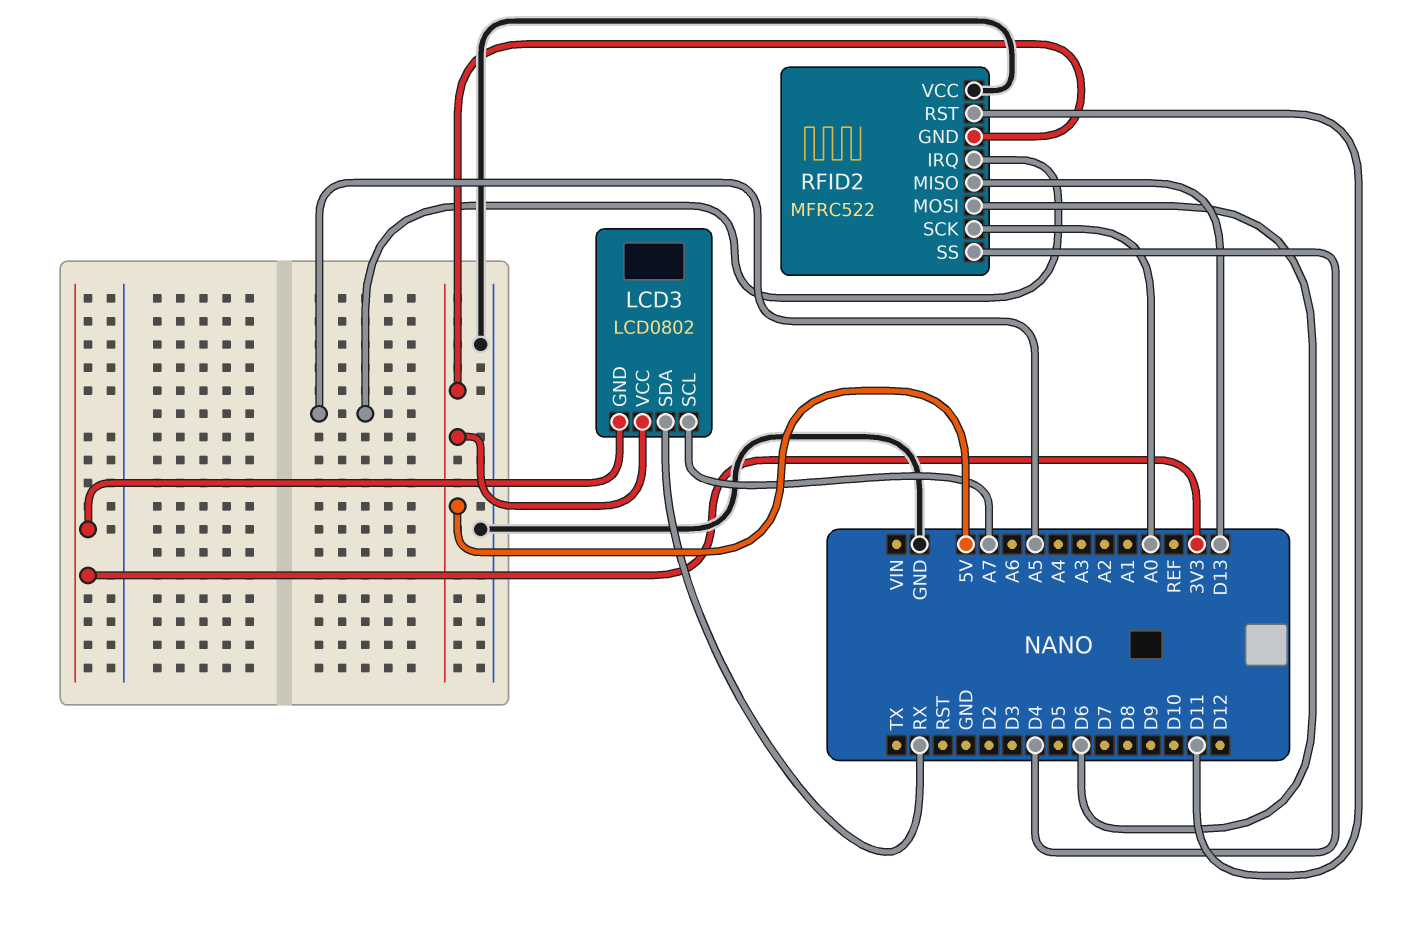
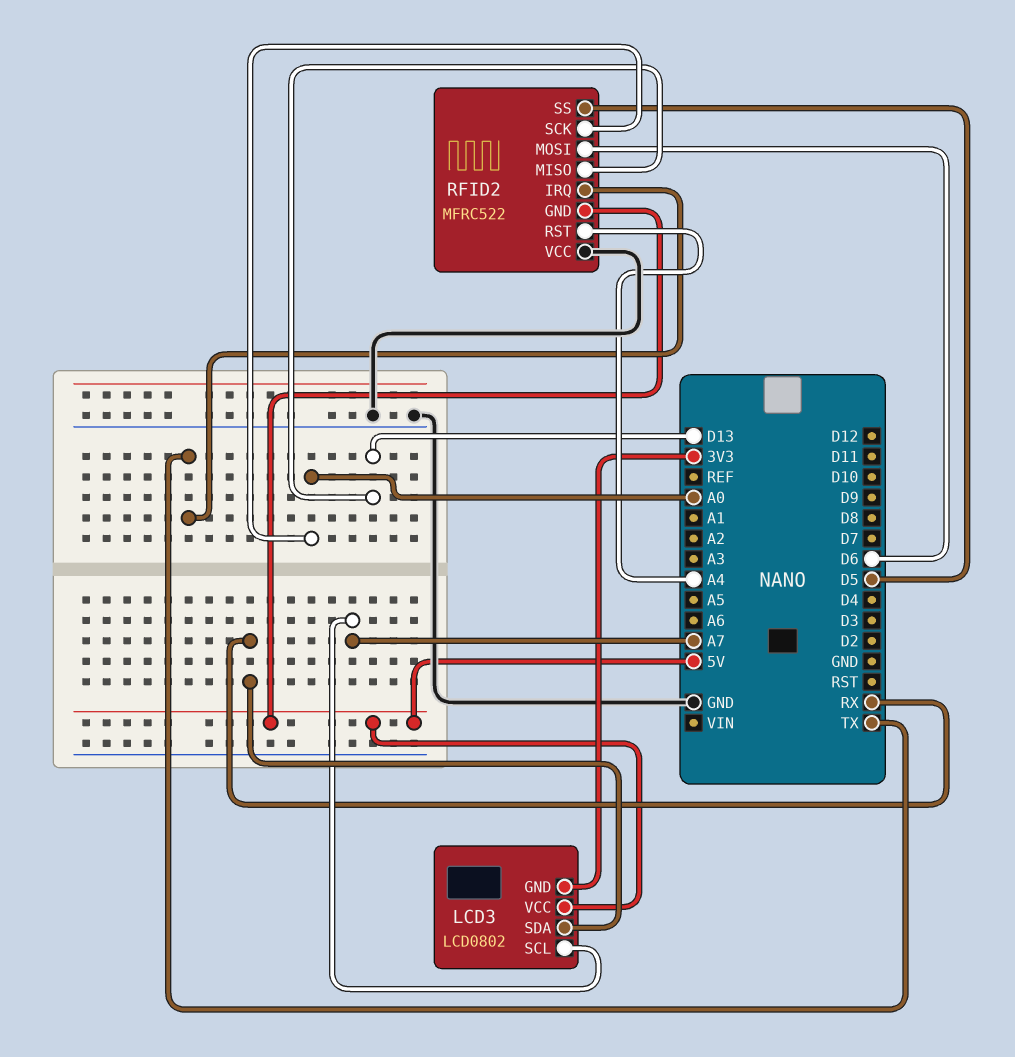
RFID2 pin IRQ: A5 -> TX
RFID2 pin RST: D11 -> A4
RFID2 pin SS: D4 -> D5

